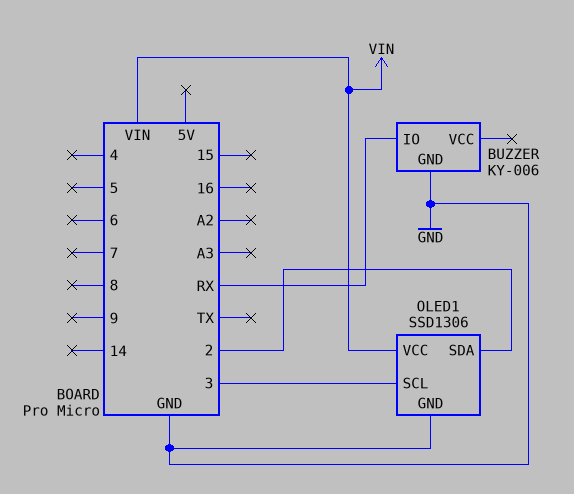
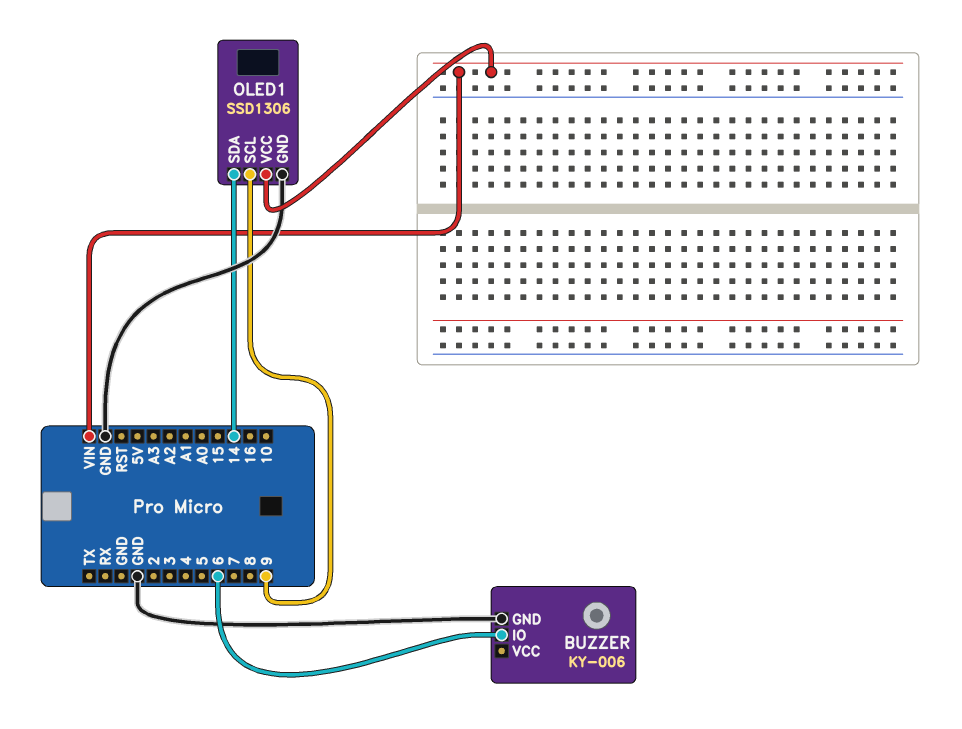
BUZZER pin IO: RX -> 6
OLED1 pin SCL: 3 -> 9
OLED1 pin SDA: 2 -> 14

